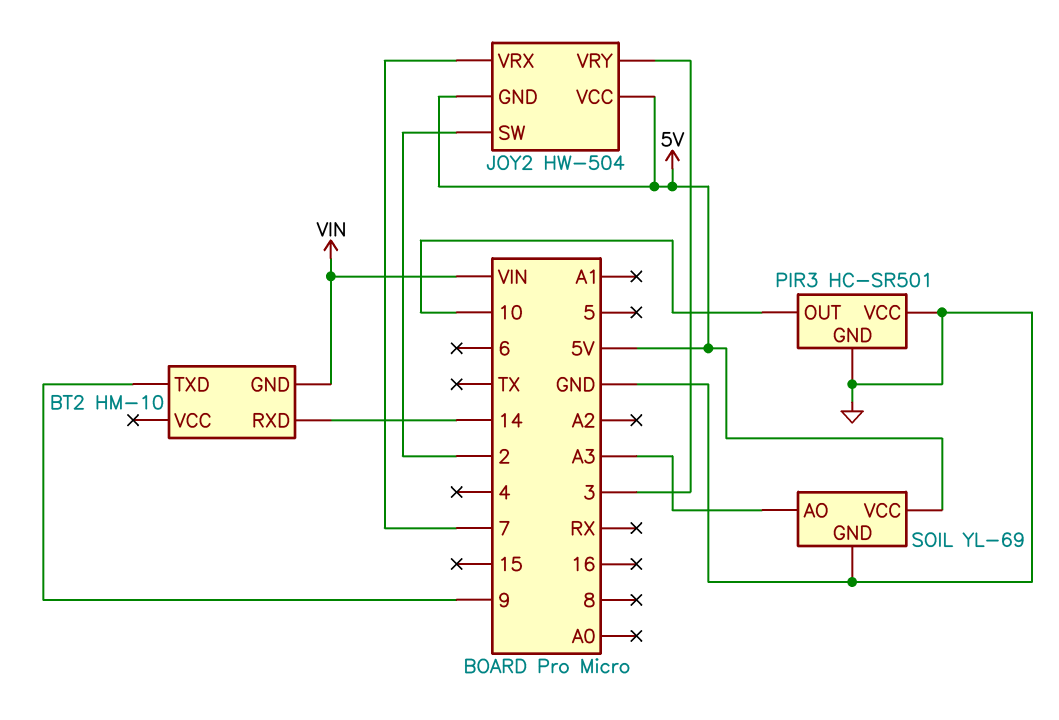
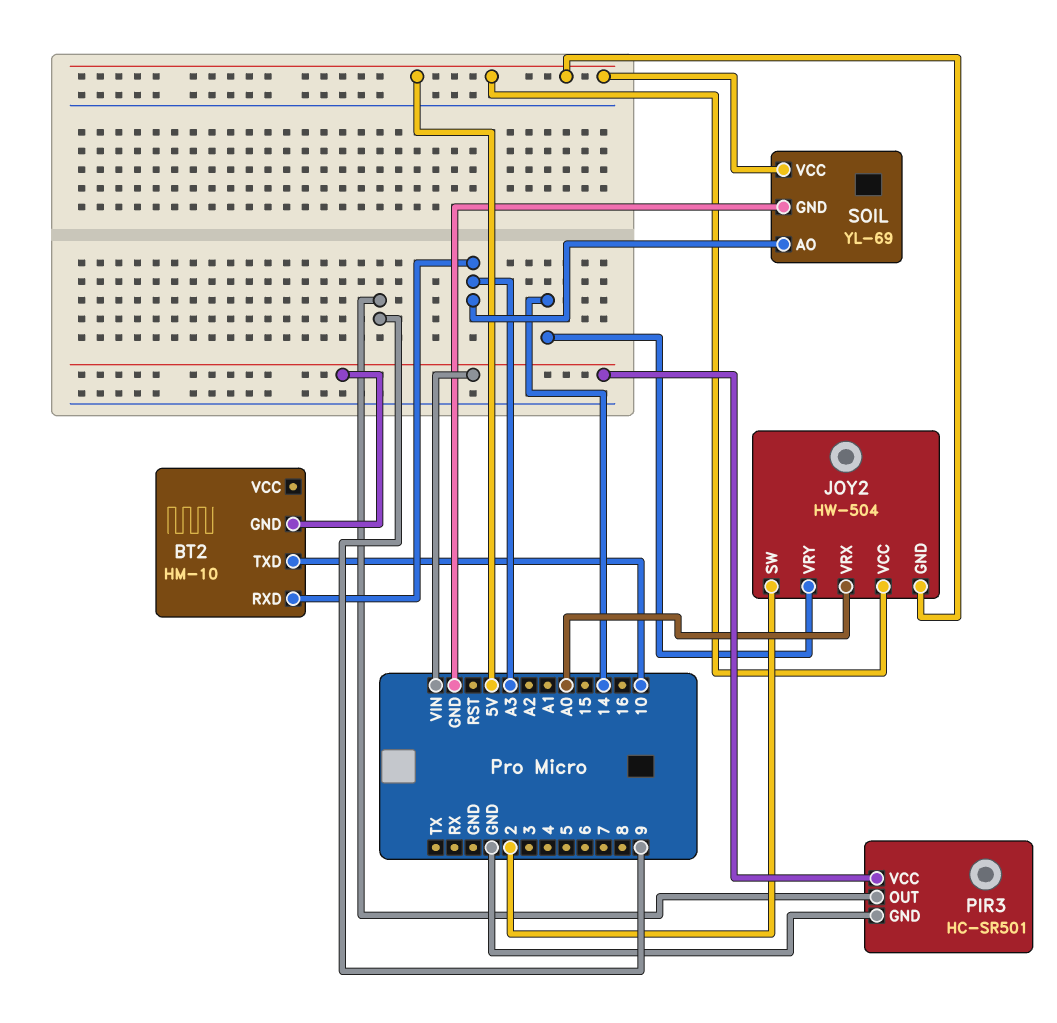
BT2 pin RXD: 14 -> A3
BT2 pin TXD: 9 -> 10
JOY2 pin VRX: 7 -> A0
JOY2 pin VRY: 3 -> 14
PIR3 pin OUT: 10 -> 9
PIR3 pin VCC: GND -> VIN

